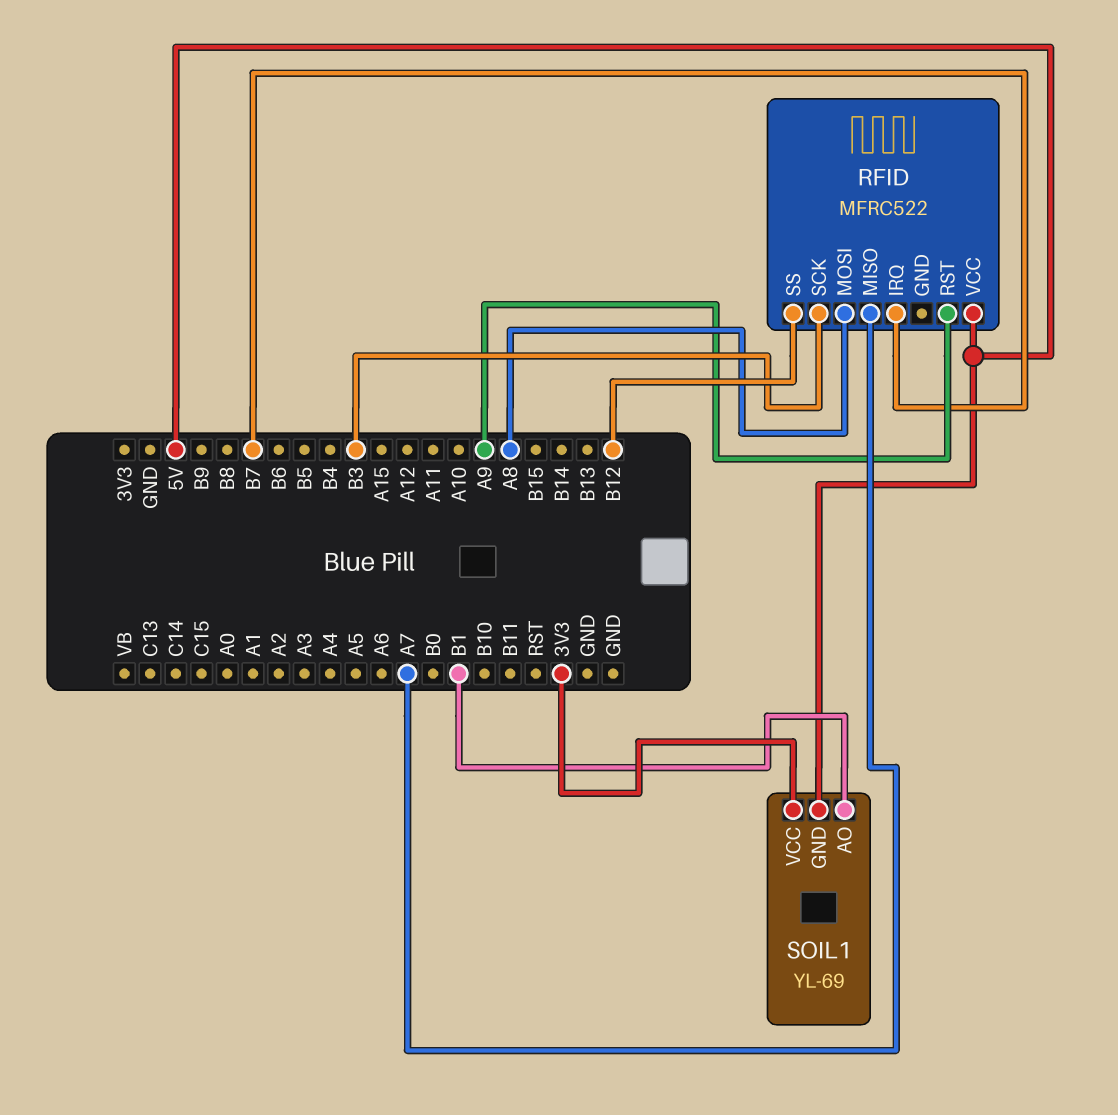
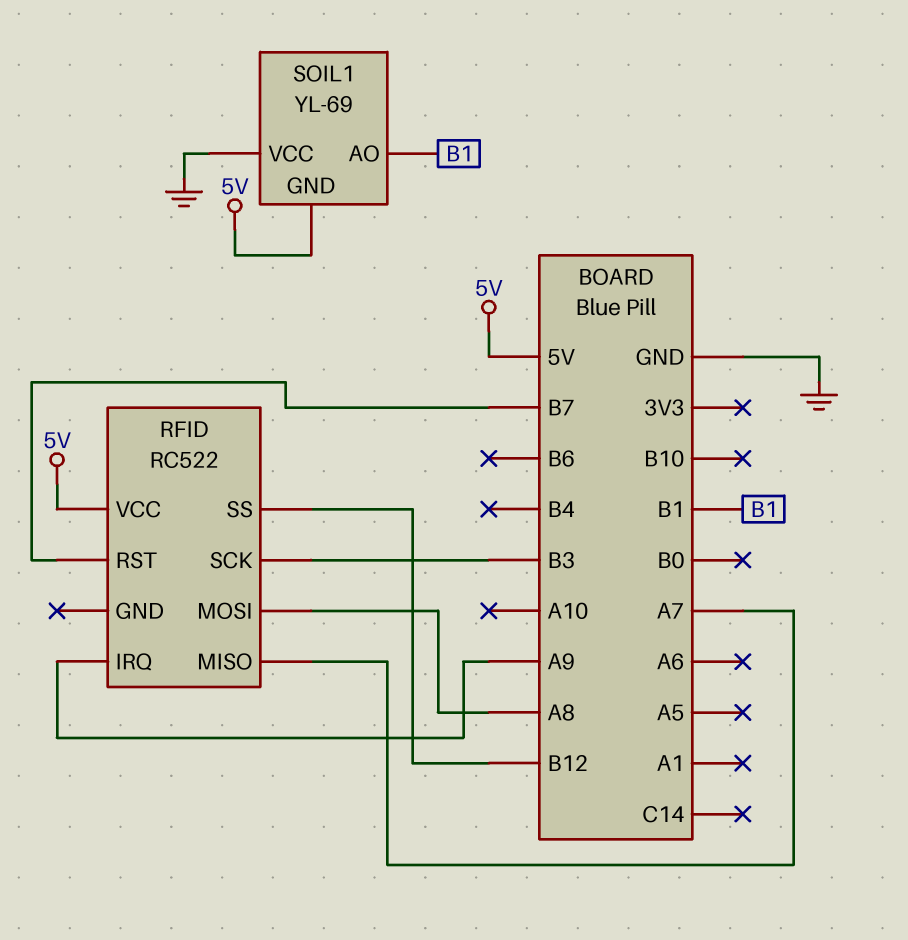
RFID: MFRC522 -> RC522
RFID pin IRQ: B7 -> A9
RFID pin RST: A9 -> B7
SOIL1 pin VCC: 3V3 -> GND

